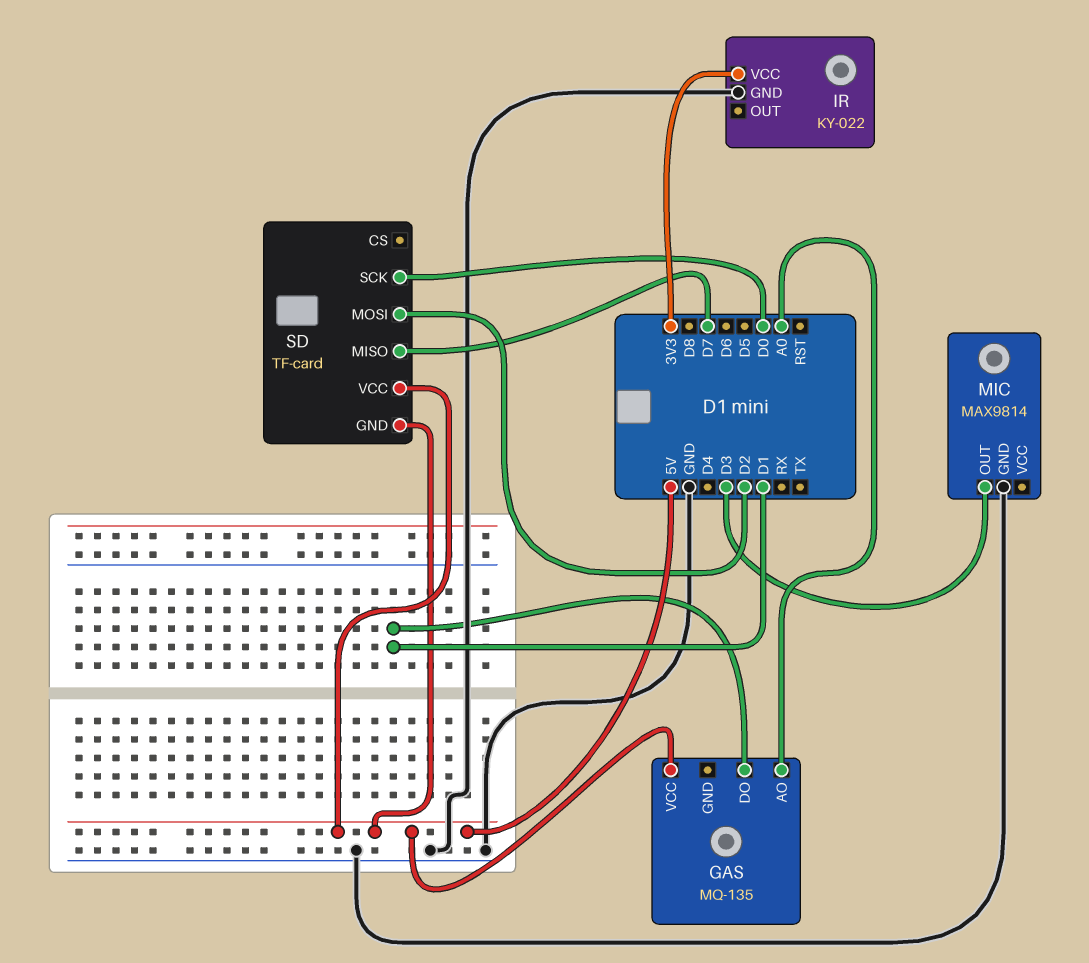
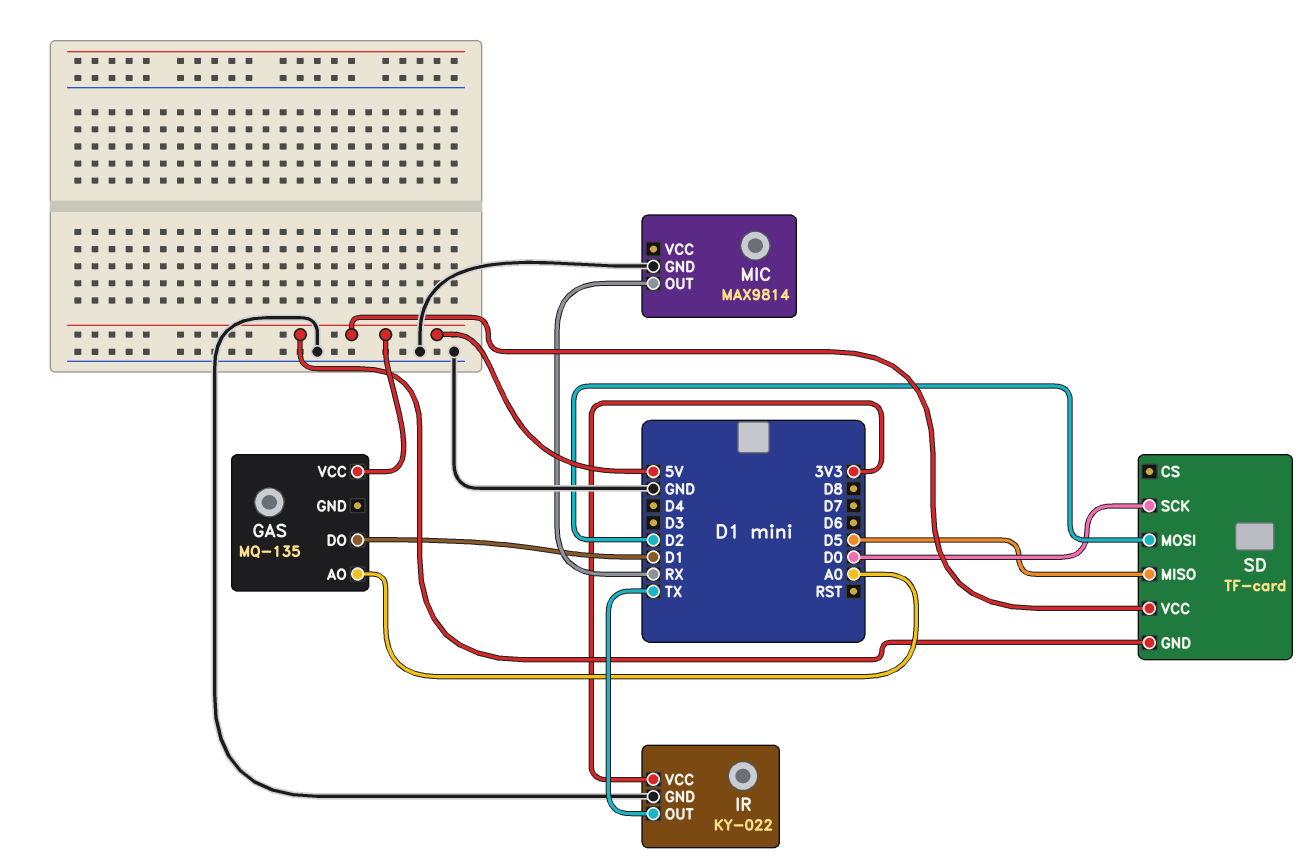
IR pin OUT: none -> TX
MIC pin OUT: D3 -> RX
SD pin MISO: D7 -> D5

